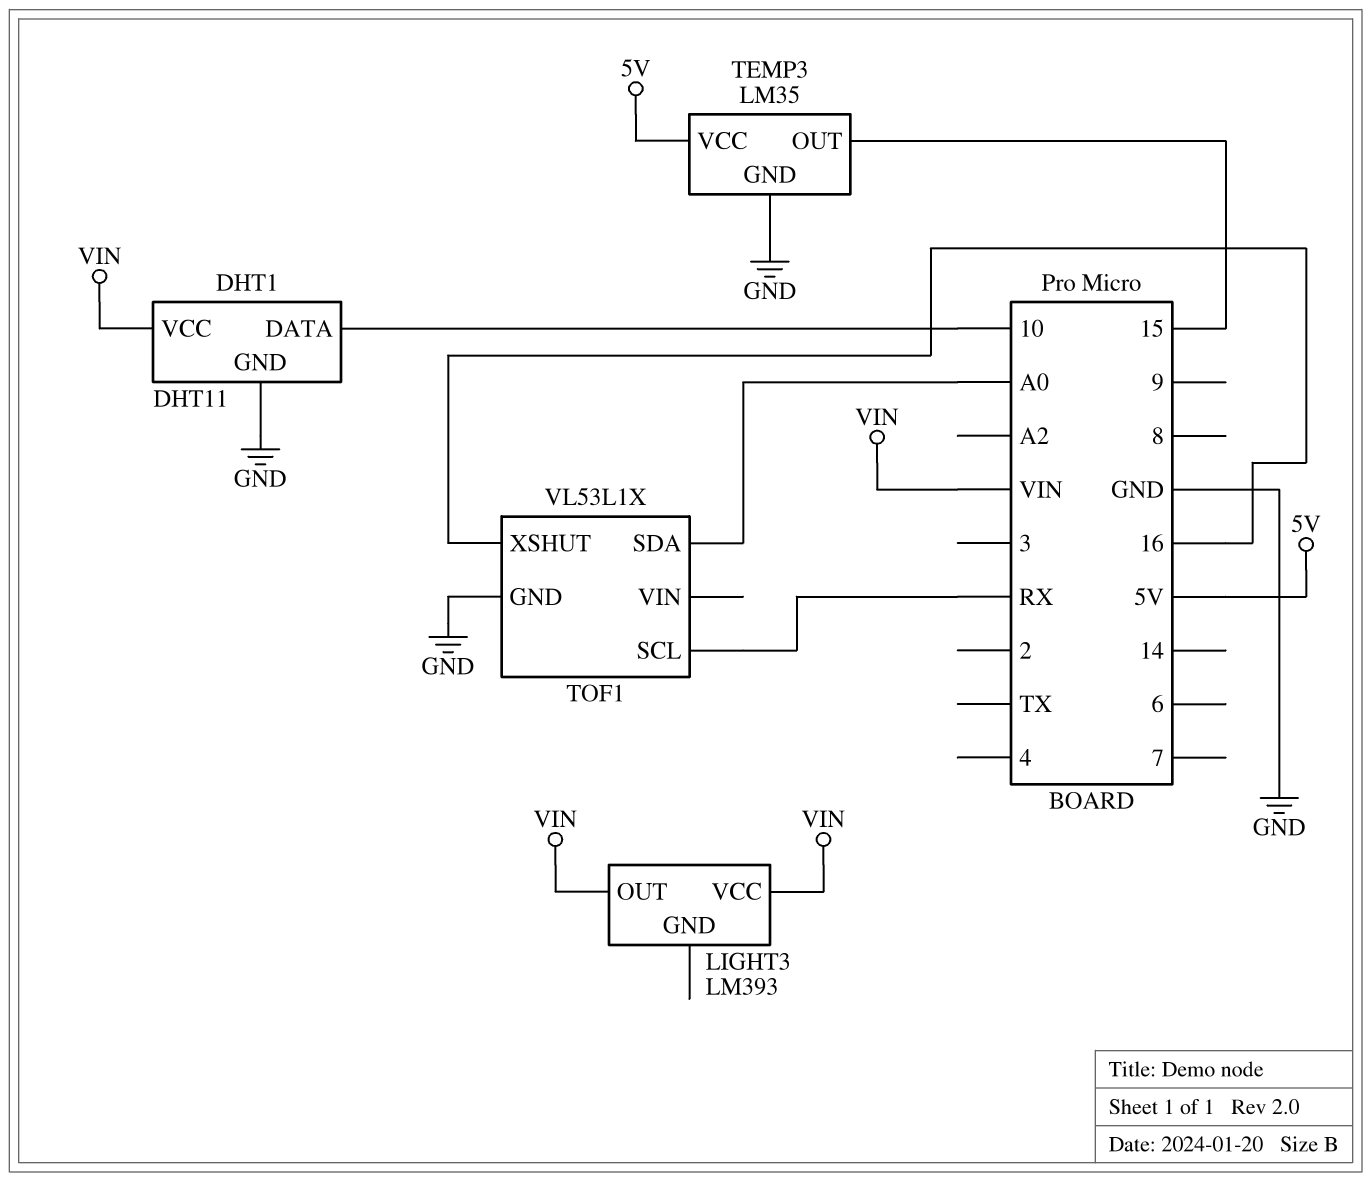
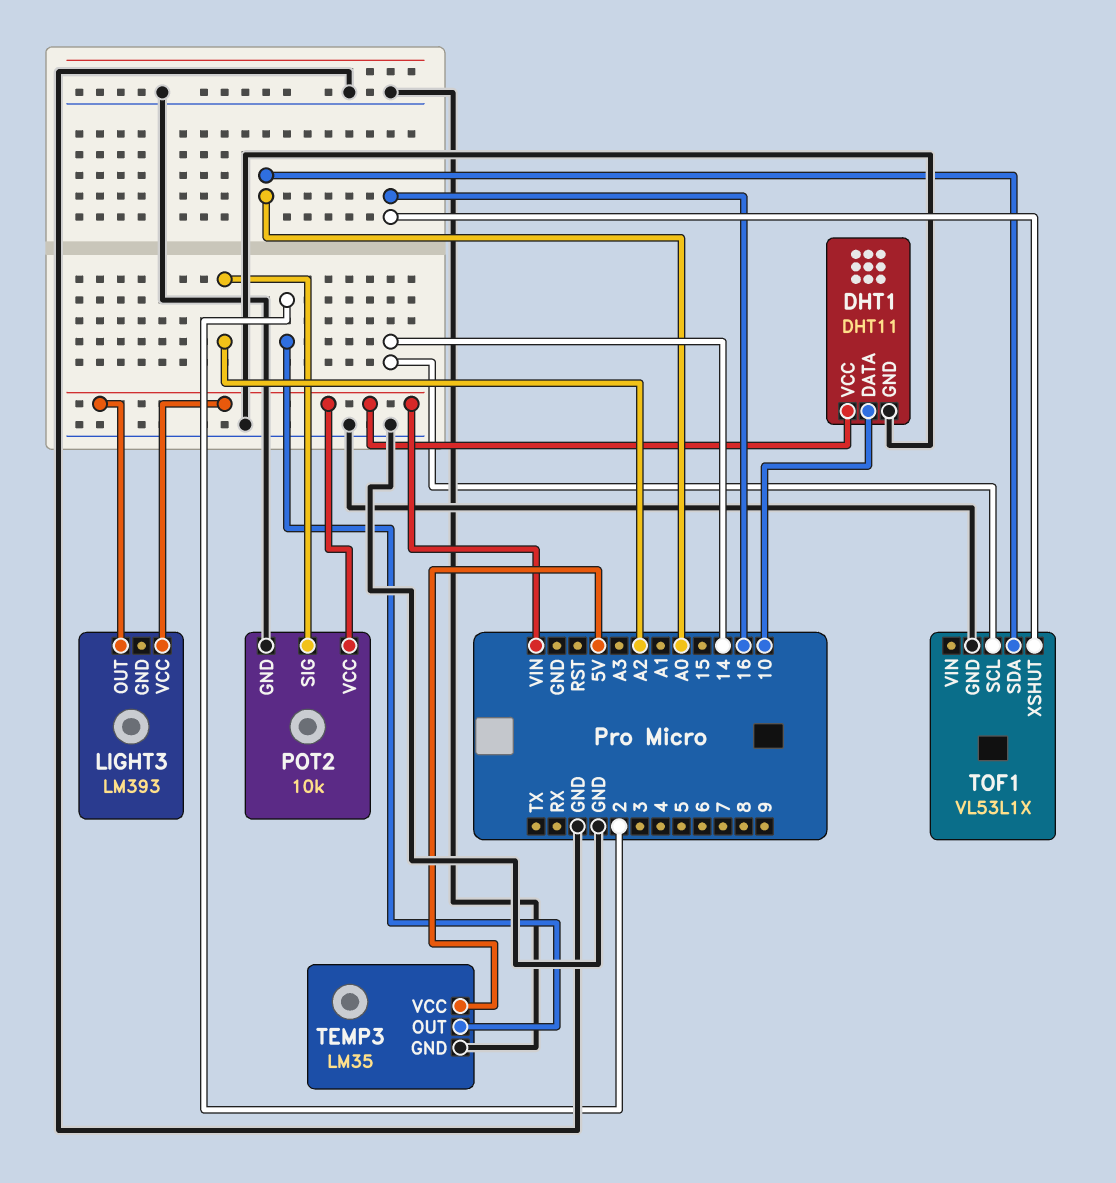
POT2: none -> 10k
POT2 pin GND: none -> GND
POT2 pin SIG: none -> A2
POT2 pin VCC: none -> VIN
TEMP3 pin OUT: 15 -> 2
TOF1 pin SCL: RX -> 14

